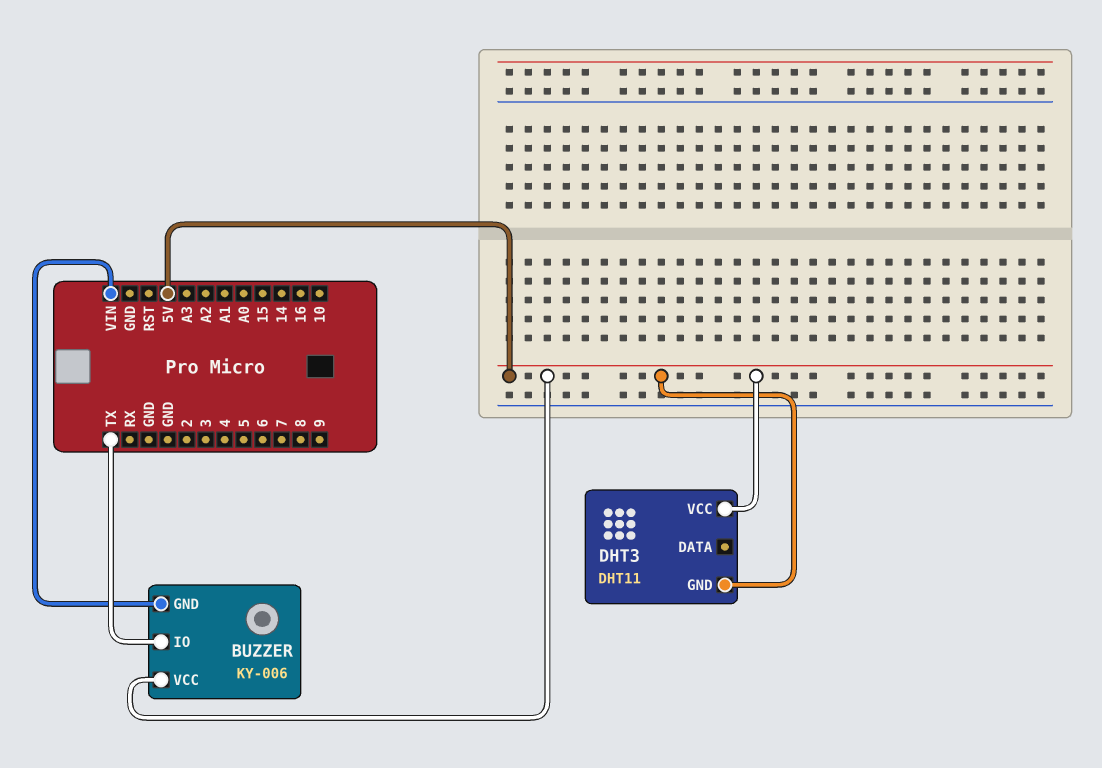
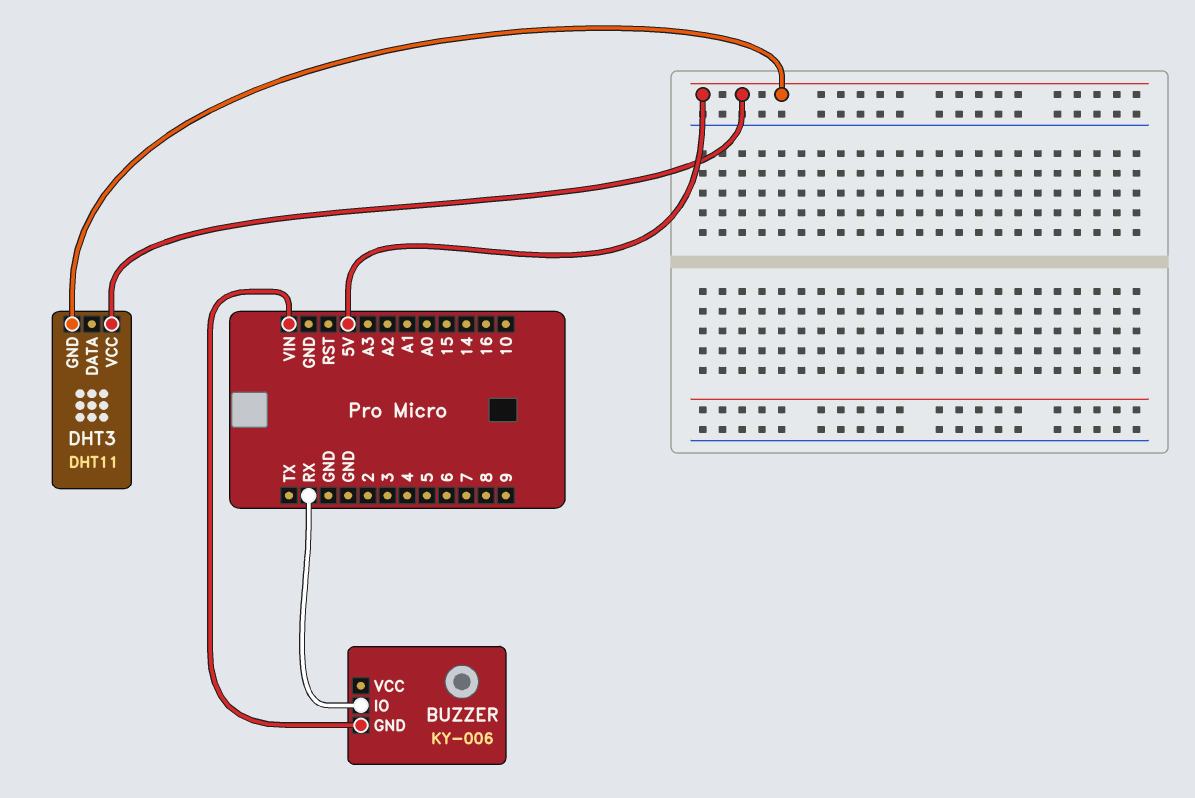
BUZZER pin IO: TX -> RX
BUZZER pin VCC: 5V -> none

